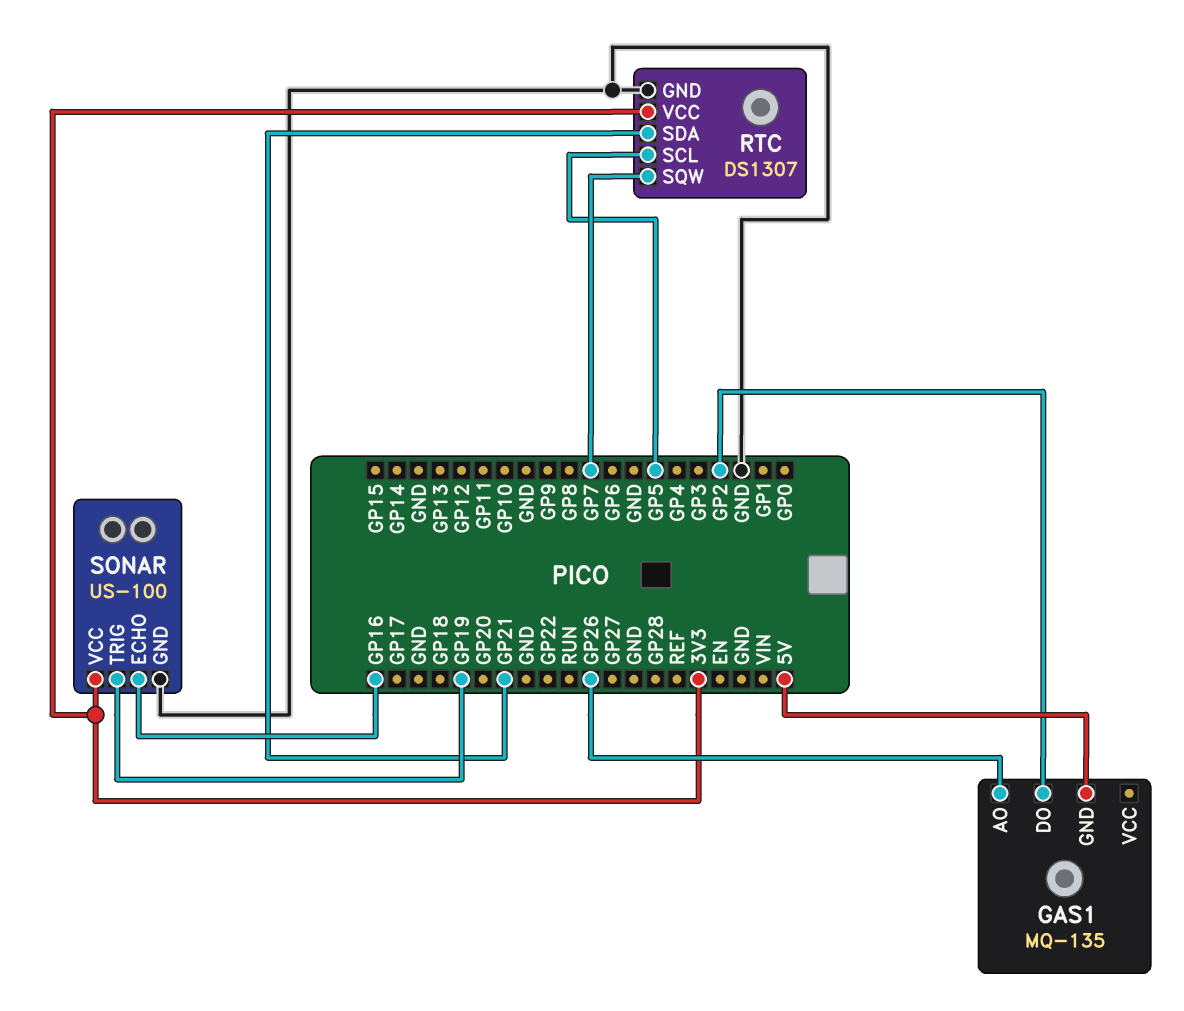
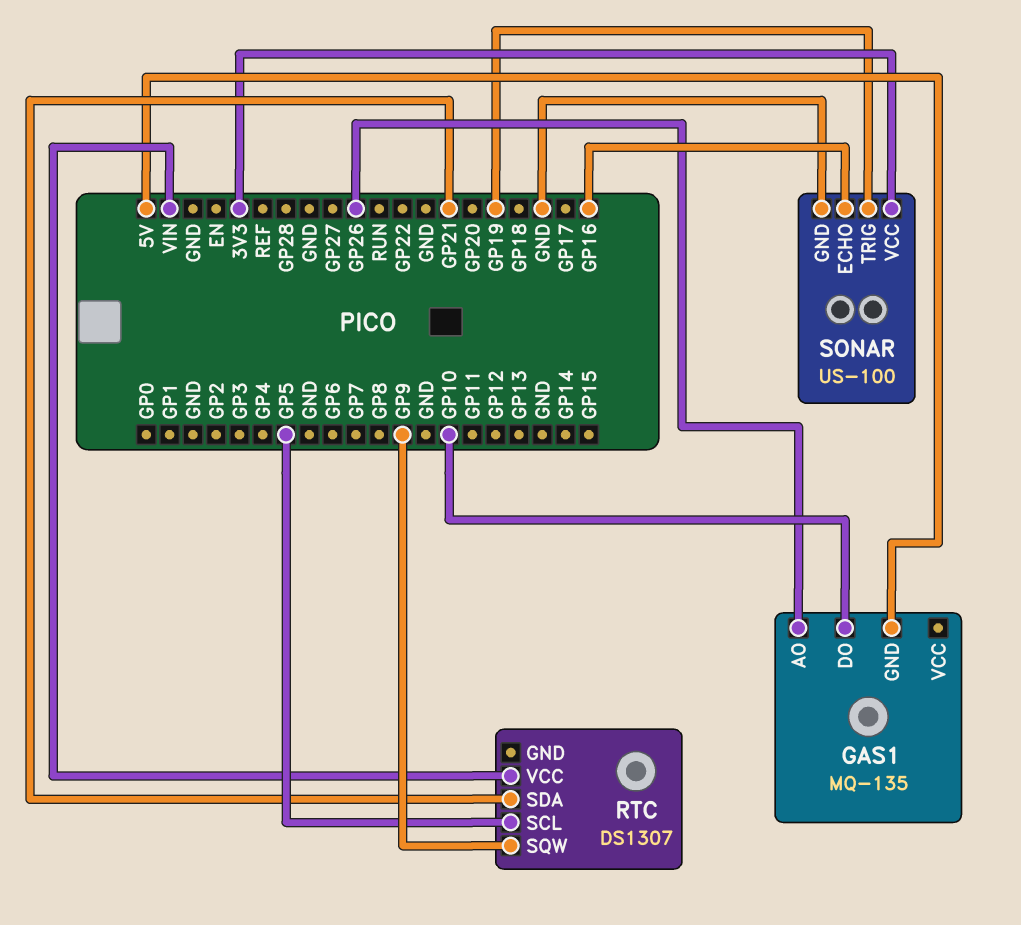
GAS1 pin DO: GP2 -> GP10
RTC pin GND: GND -> none
RTC pin SQW: GP7 -> GP9
RTC pin VCC: 3V3 -> VIN

